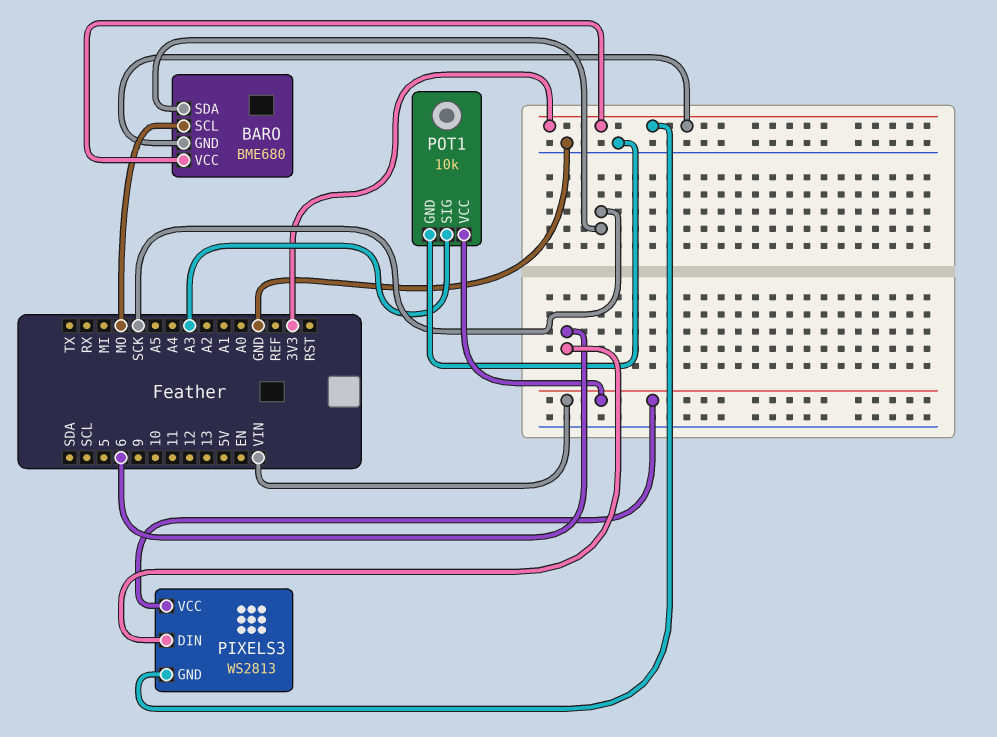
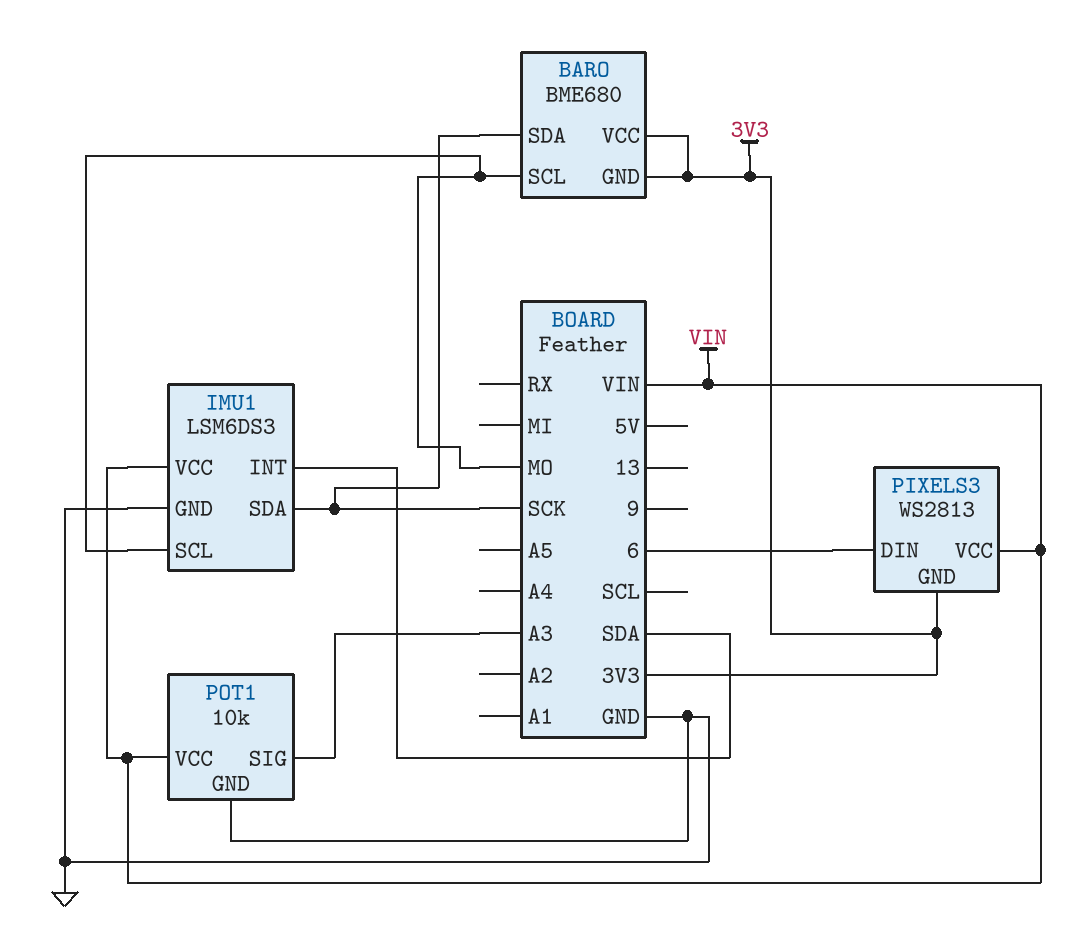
IMU1: none -> LSM6DS3
IMU1 pin GND: none -> GND
IMU1 pin INT: none -> SDA
IMU1 pin SCL: none -> MO
IMU1 pin SDA: none -> SCK
IMU1 pin VCC: none -> VIN

